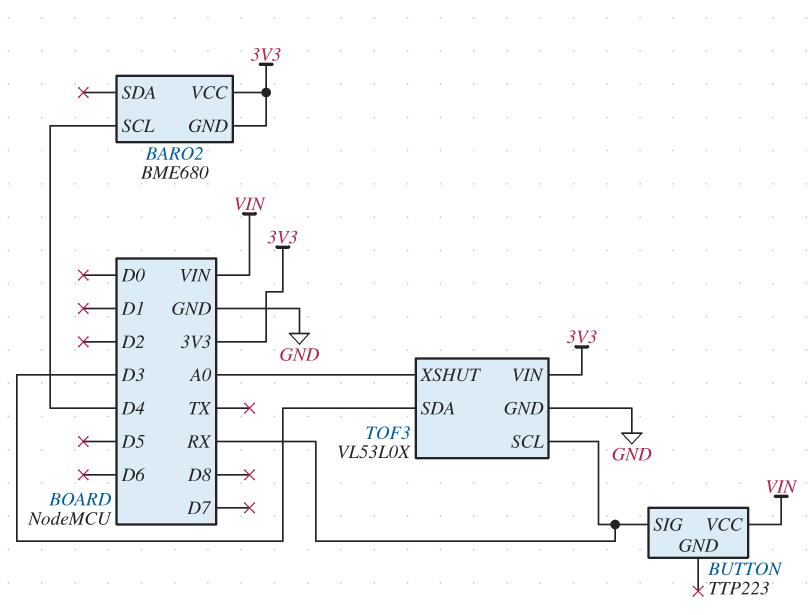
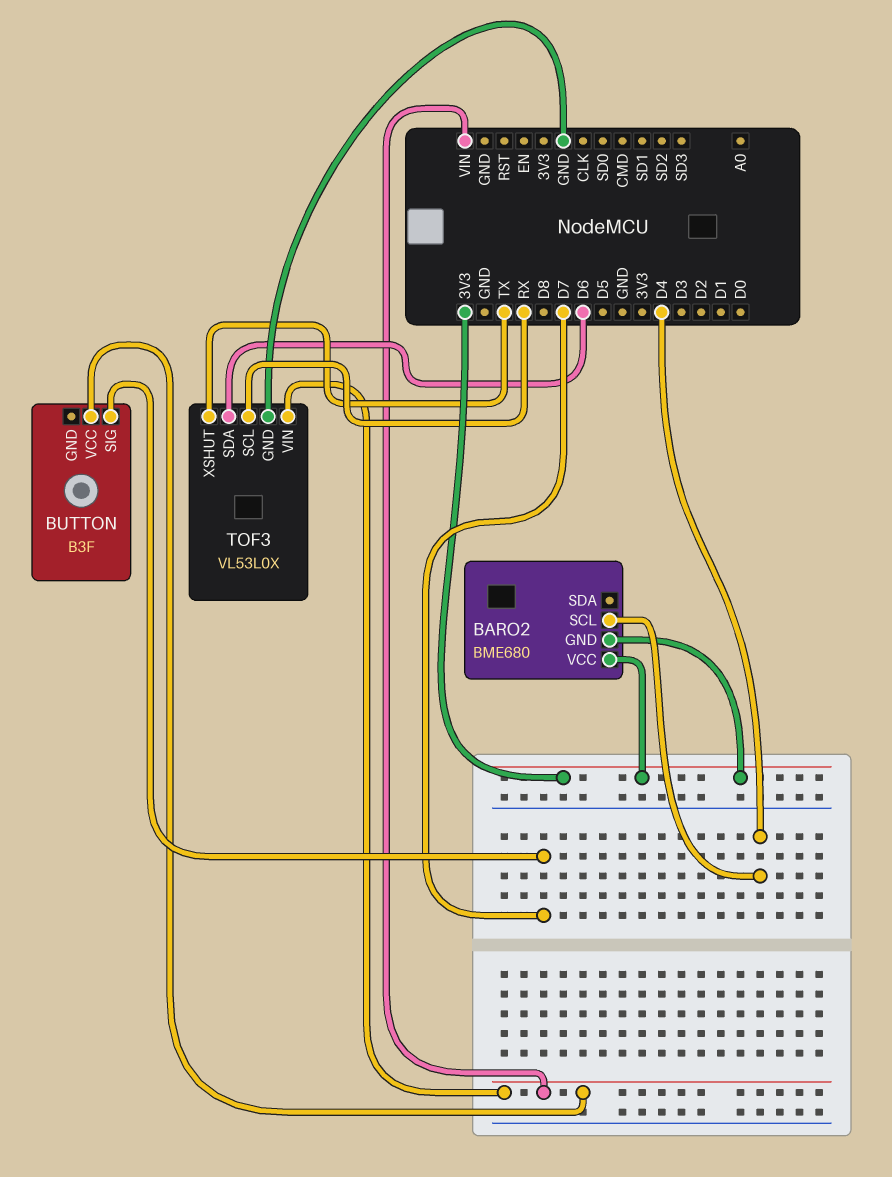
BUTTON: TTP223 -> B3F
BUTTON pin SIG: RX -> D7
TOF3 pin SDA: D3 -> D6
TOF3 pin VIN: 3V3 -> VIN
TOF3 pin XSHUT: A0 -> TX

